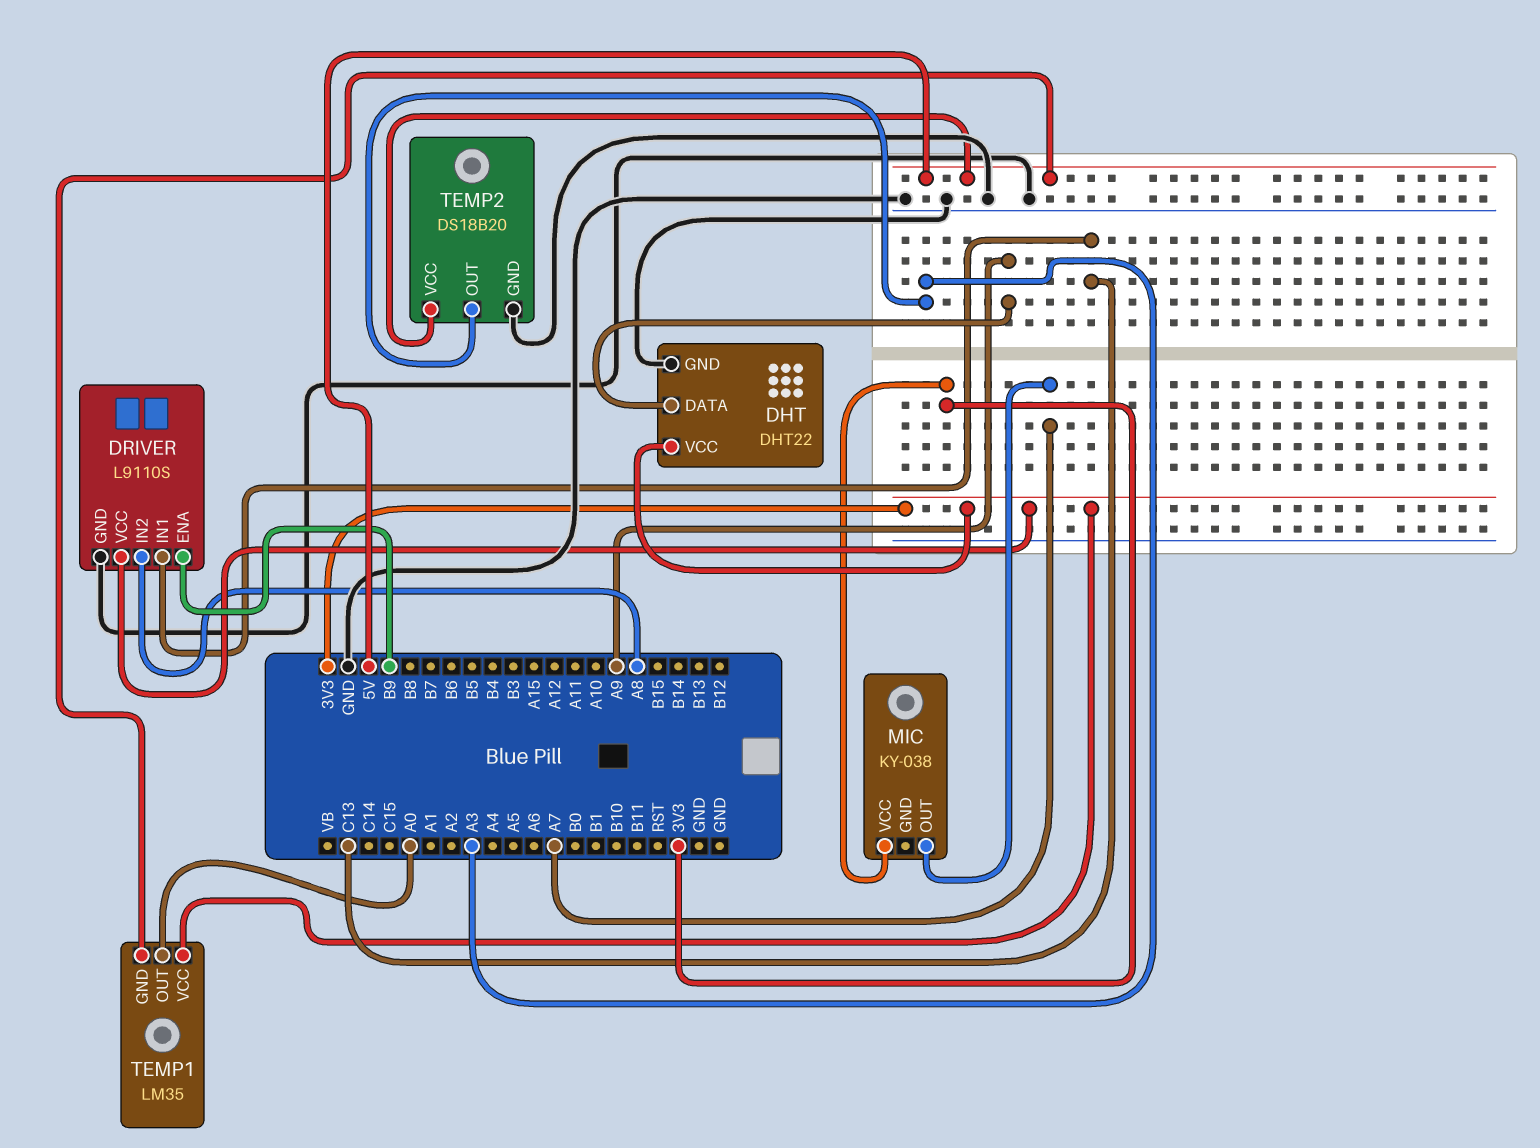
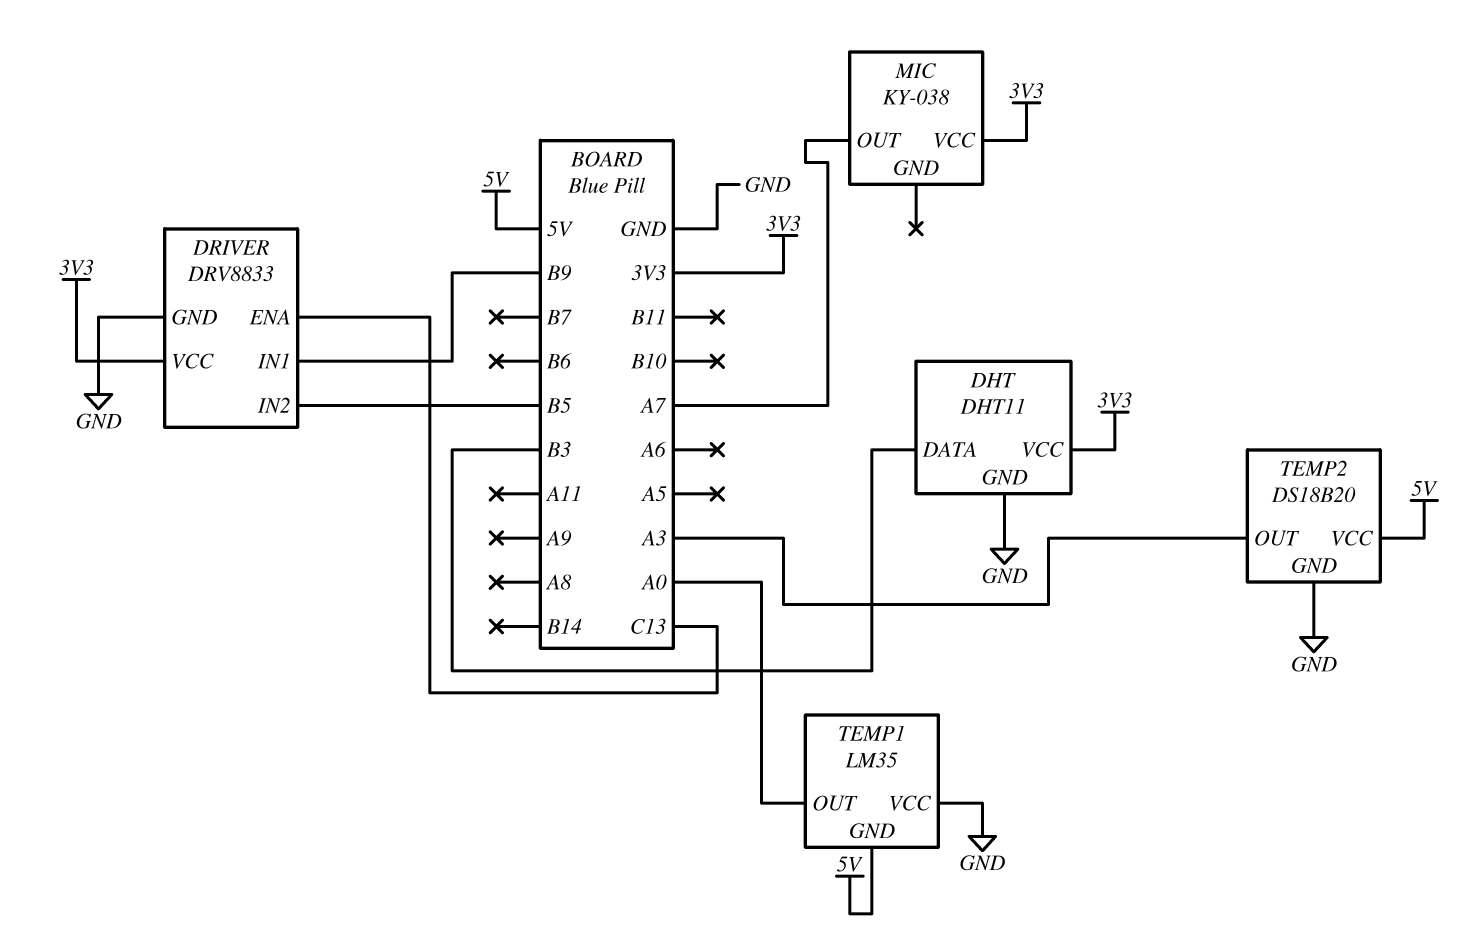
DHT: DHT22 -> DHT11
DHT pin DATA: A9 -> B3
DRIVER: L9110S -> DRV8833
DRIVER pin ENA: B9 -> C13
DRIVER pin IN1: C13 -> B9
DRIVER pin IN2: A8 -> B5
TEMP1 pin VCC: 3V3 -> GND

